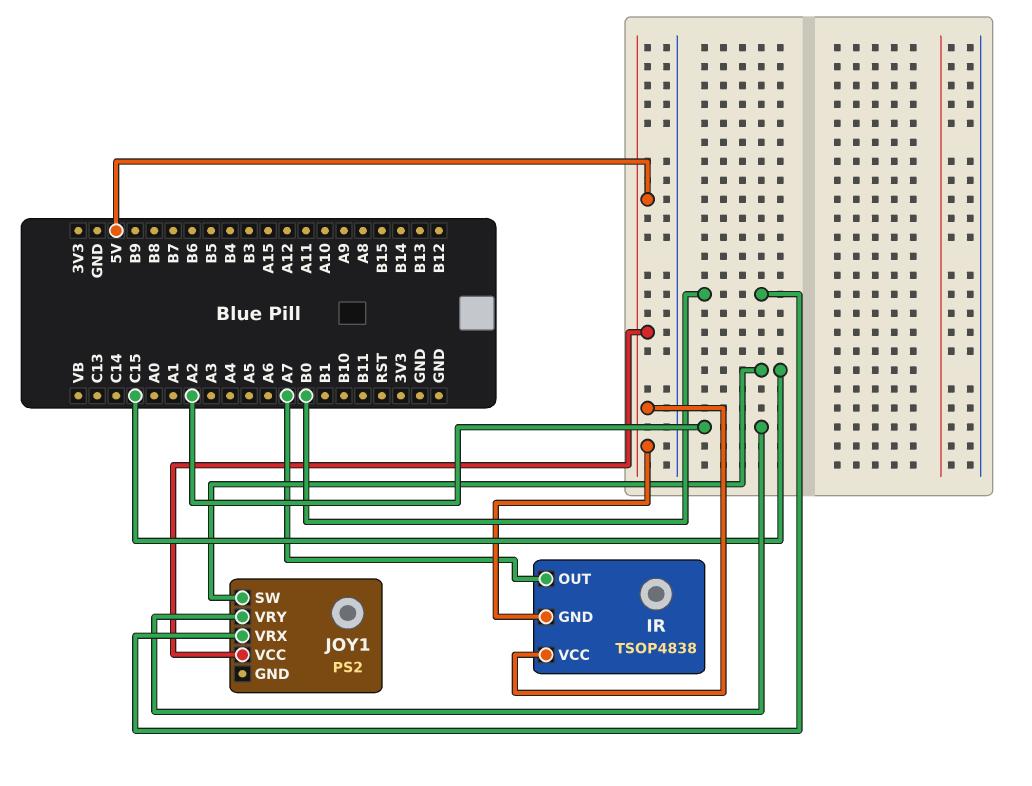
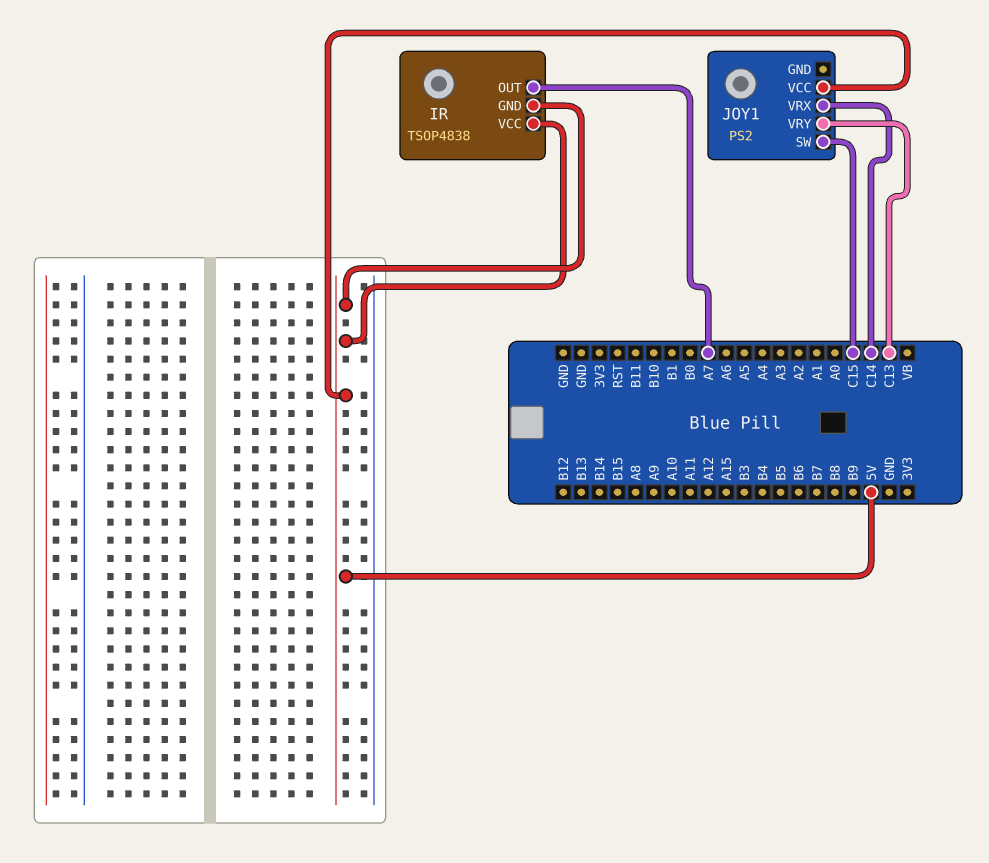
JOY1 pin VRX: B0 -> C14
JOY1 pin VRY: A2 -> C13

